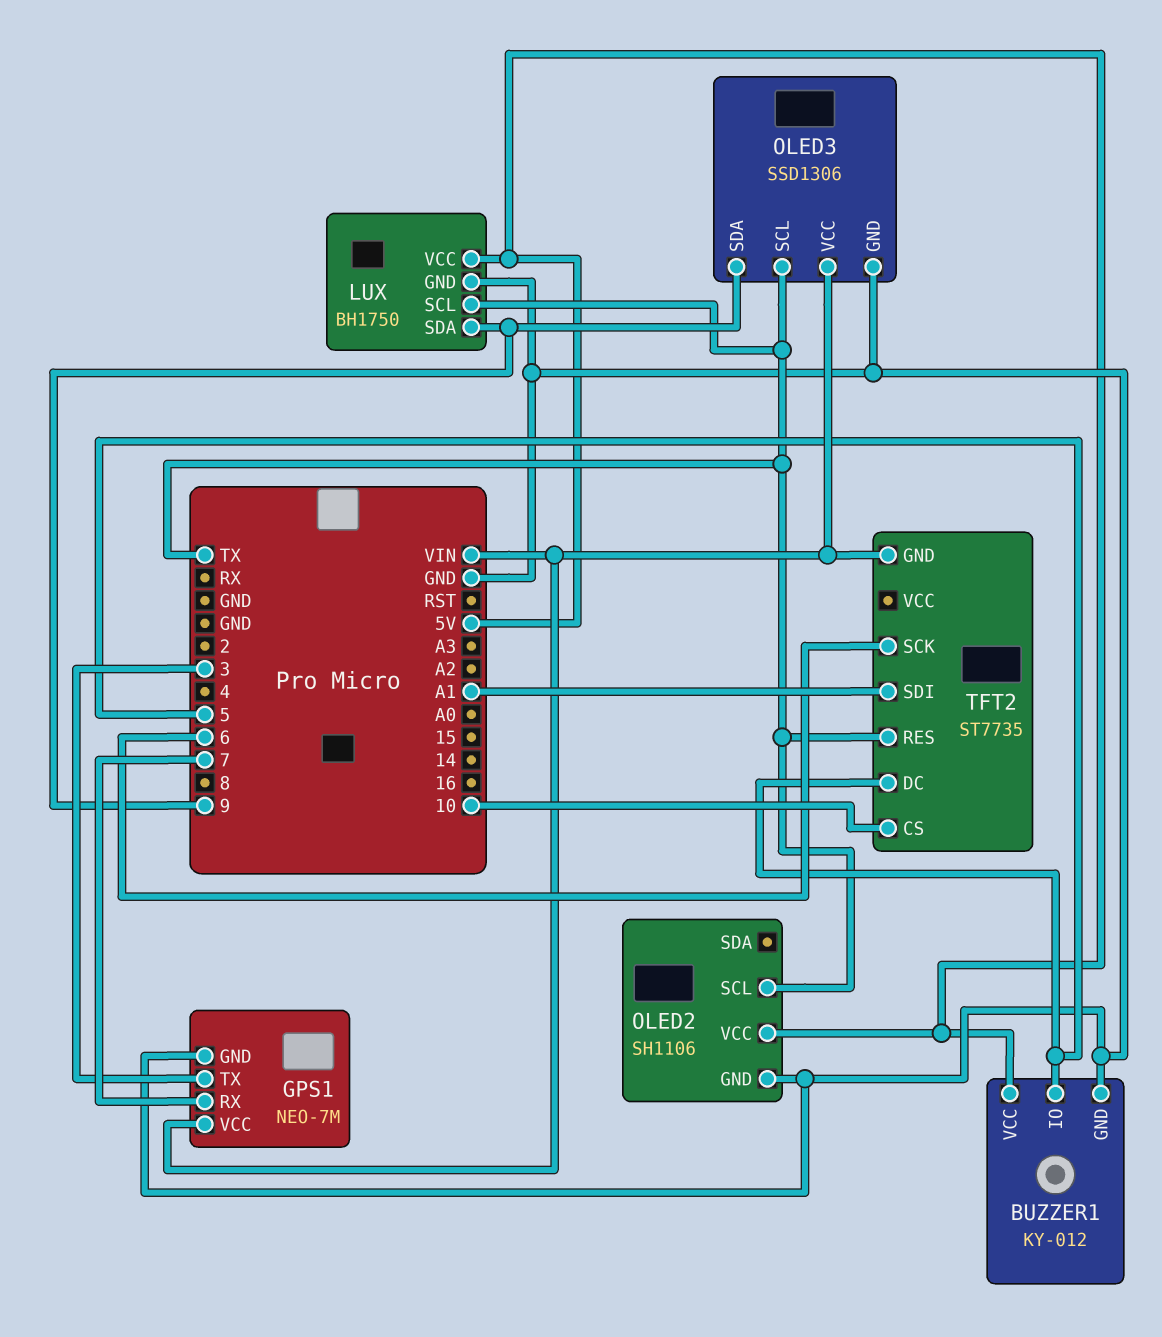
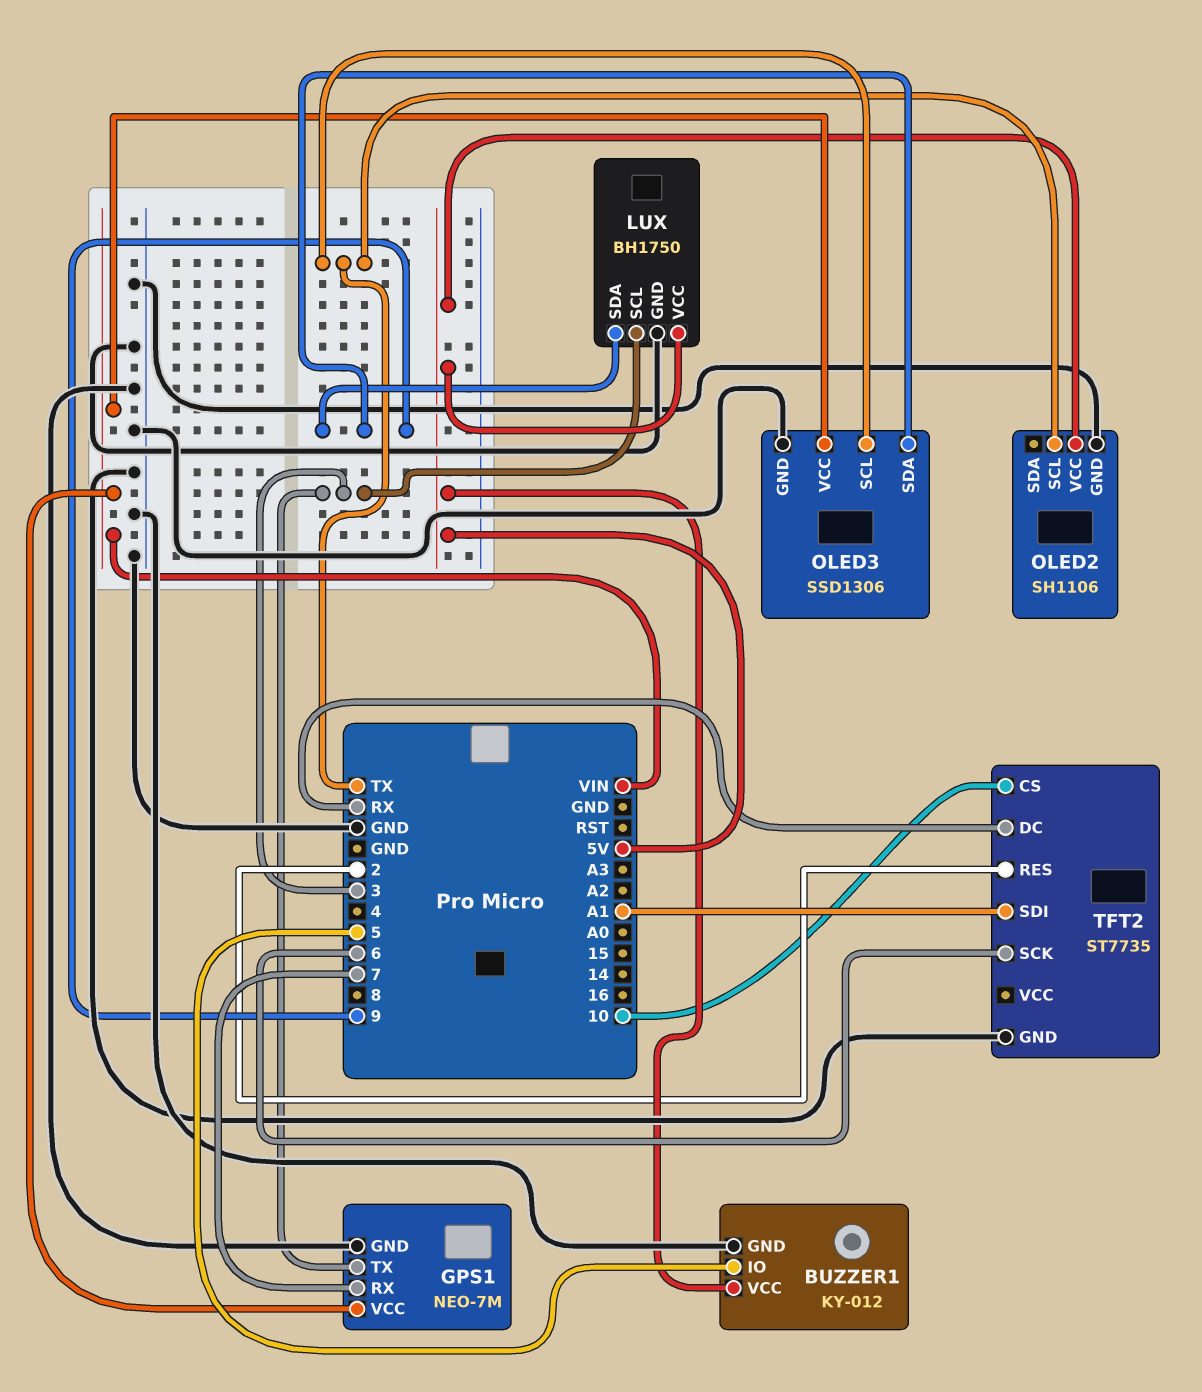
LUX pin SCL: TX -> 3
TFT2 pin DC: 5 -> RX
TFT2 pin GND: VIN -> GND
TFT2 pin RES: TX -> 2

